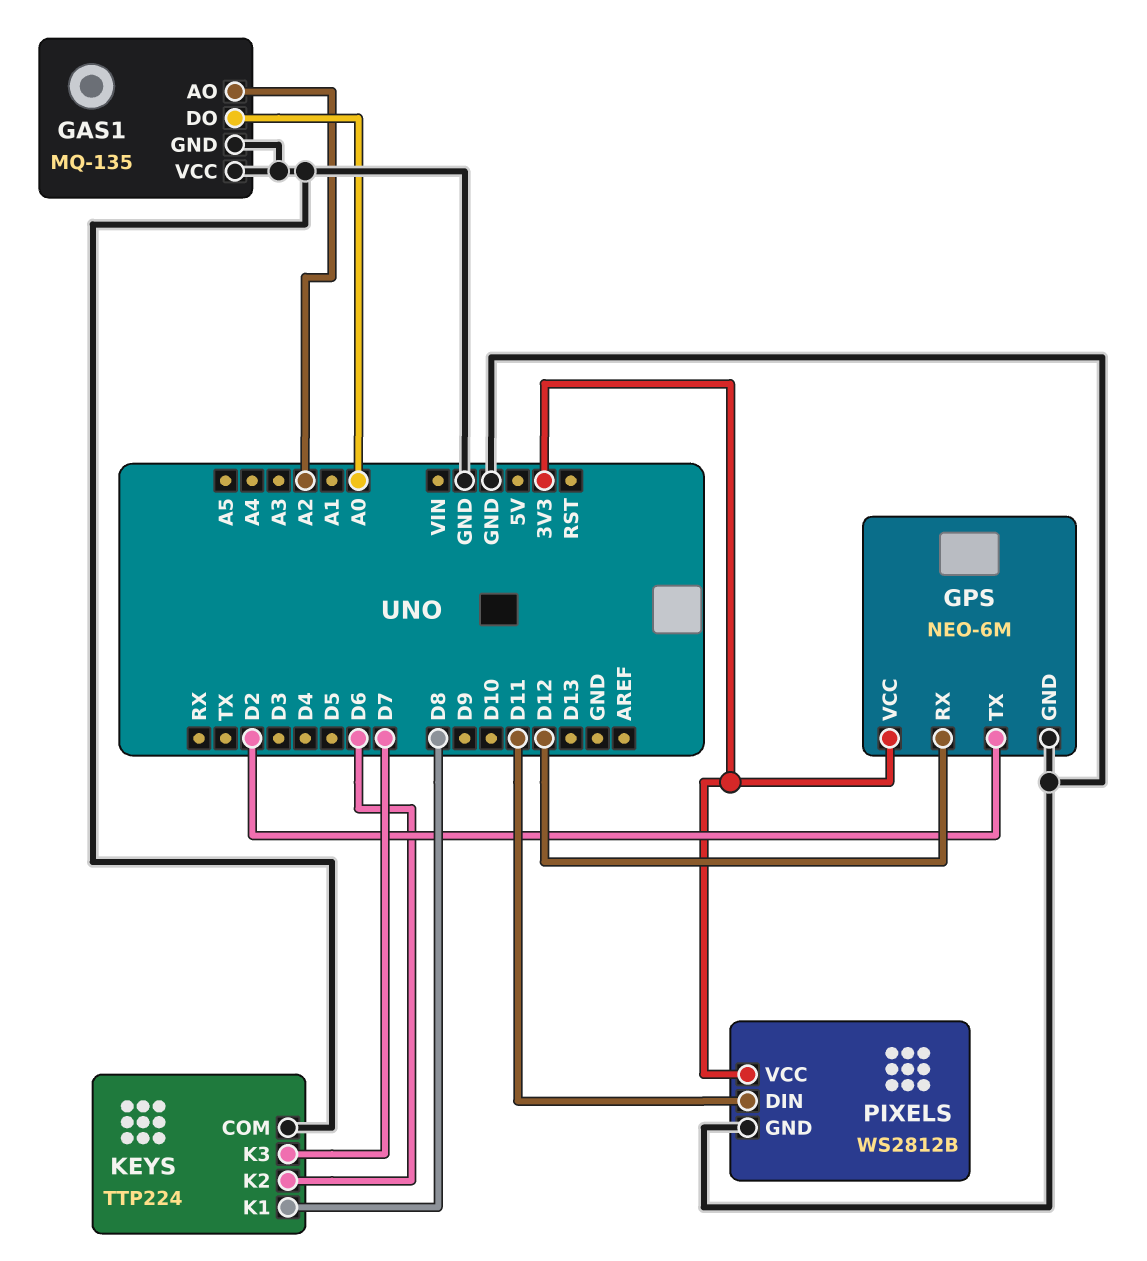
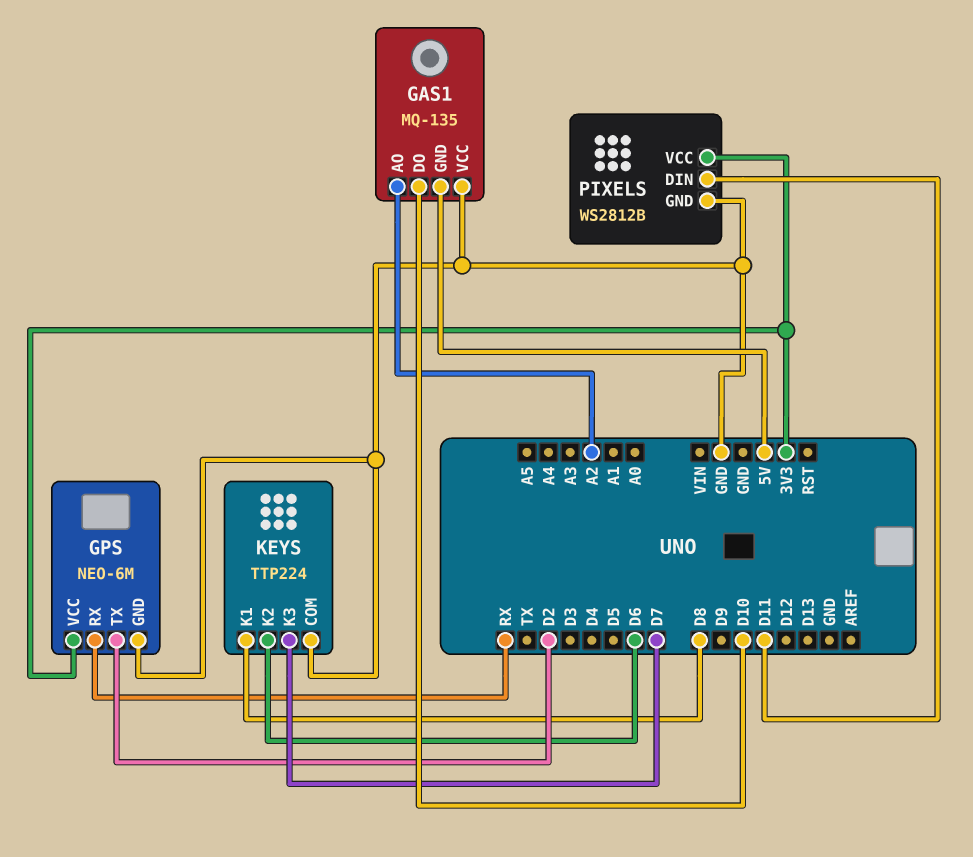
GAS1 pin DO: A0 -> D10
GAS1 pin GND: GND -> 5V
GPS pin RX: D12 -> RX

